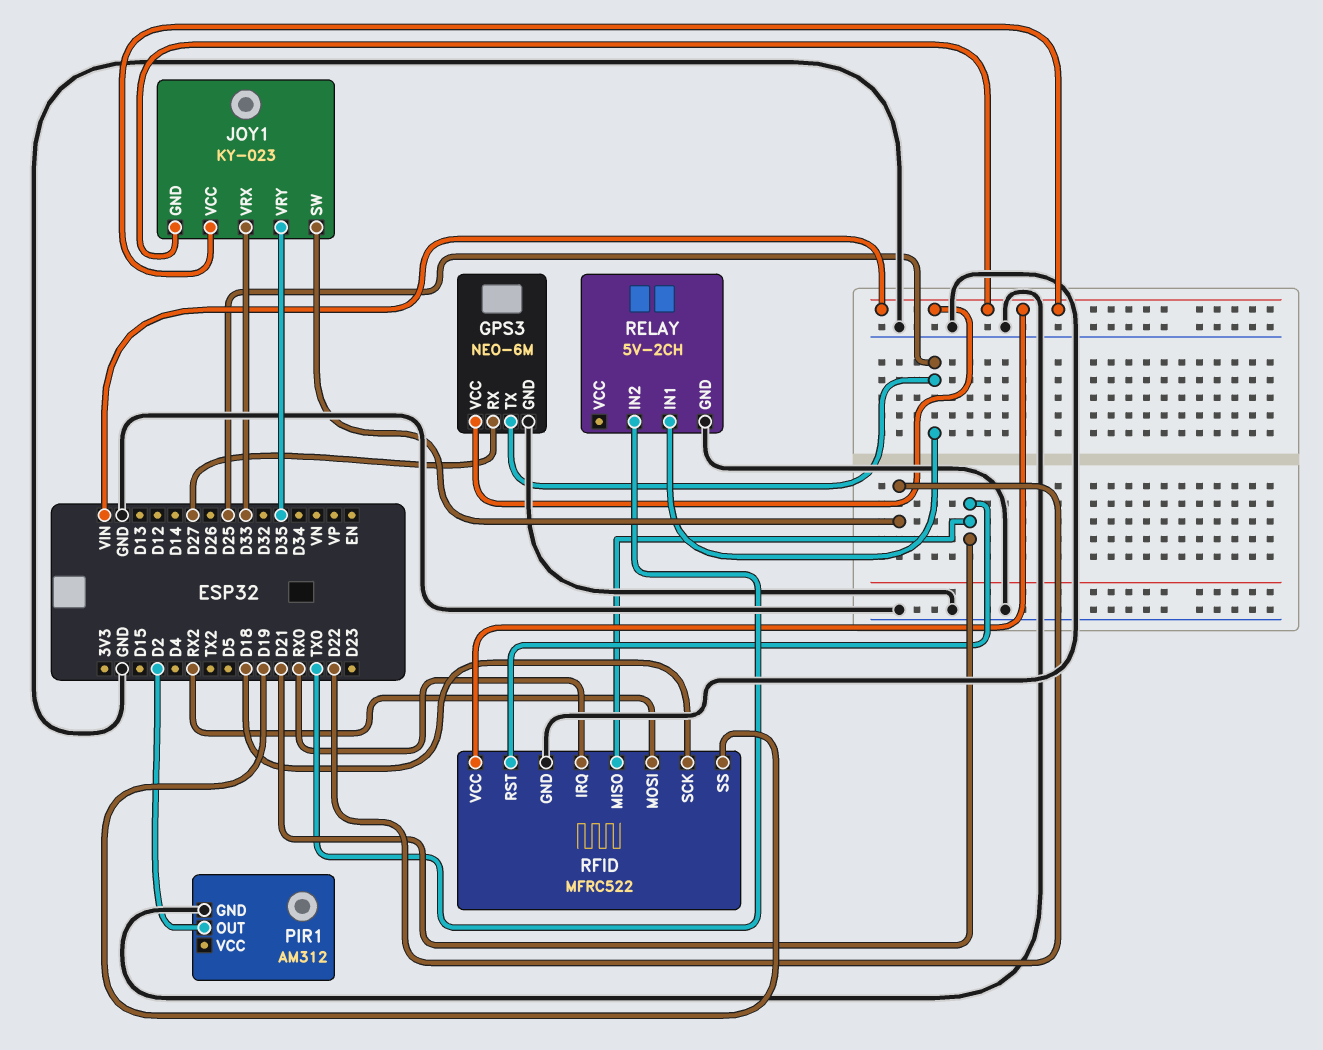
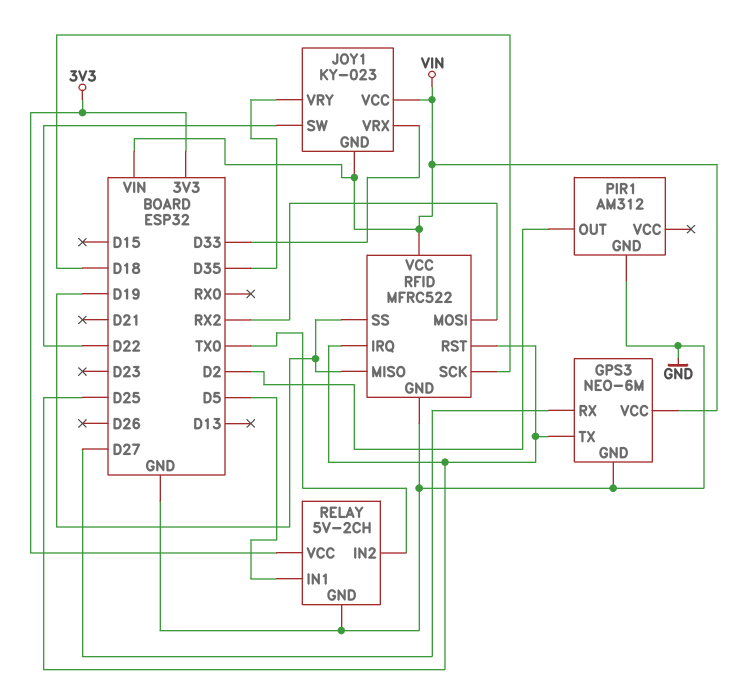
RELAY pin IN1: D25 -> D5
RELAY pin VCC: none -> 3V3
RFID pin IRQ: RX0 -> D25
RFID pin MISO: D21 -> D19
RFID pin RST: D21 -> D25

